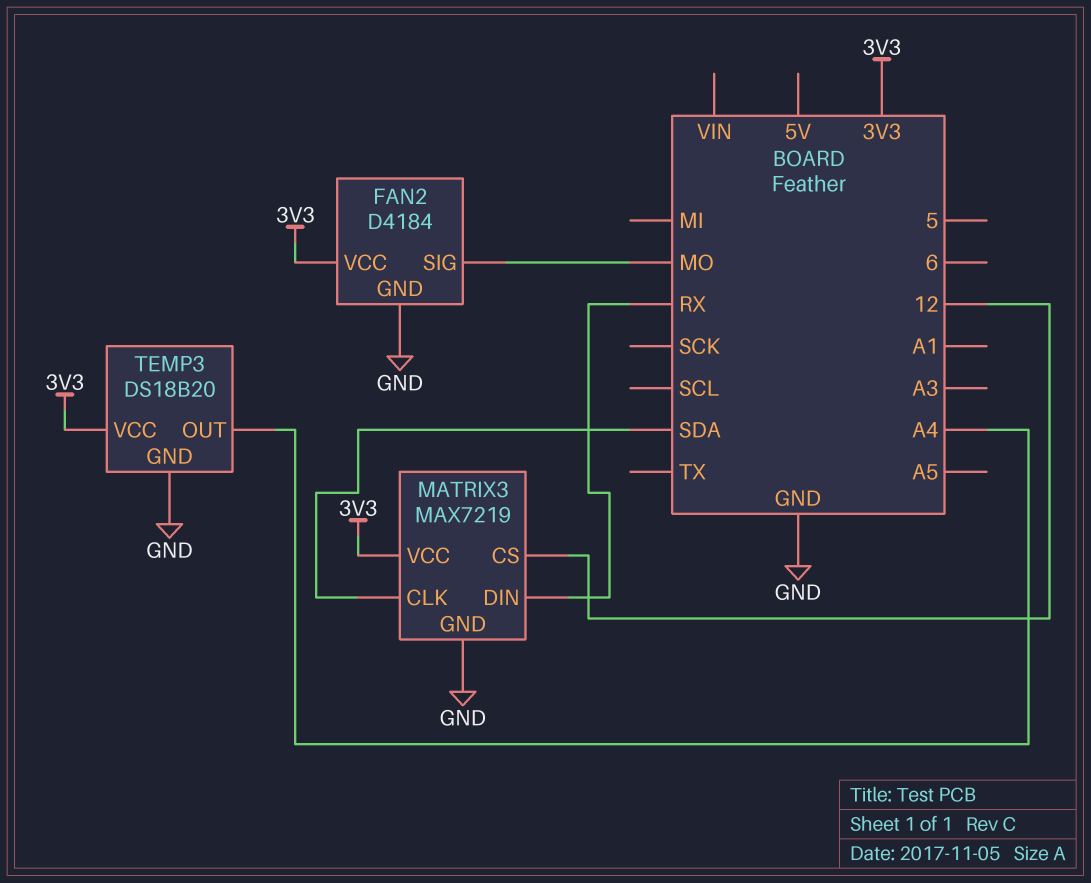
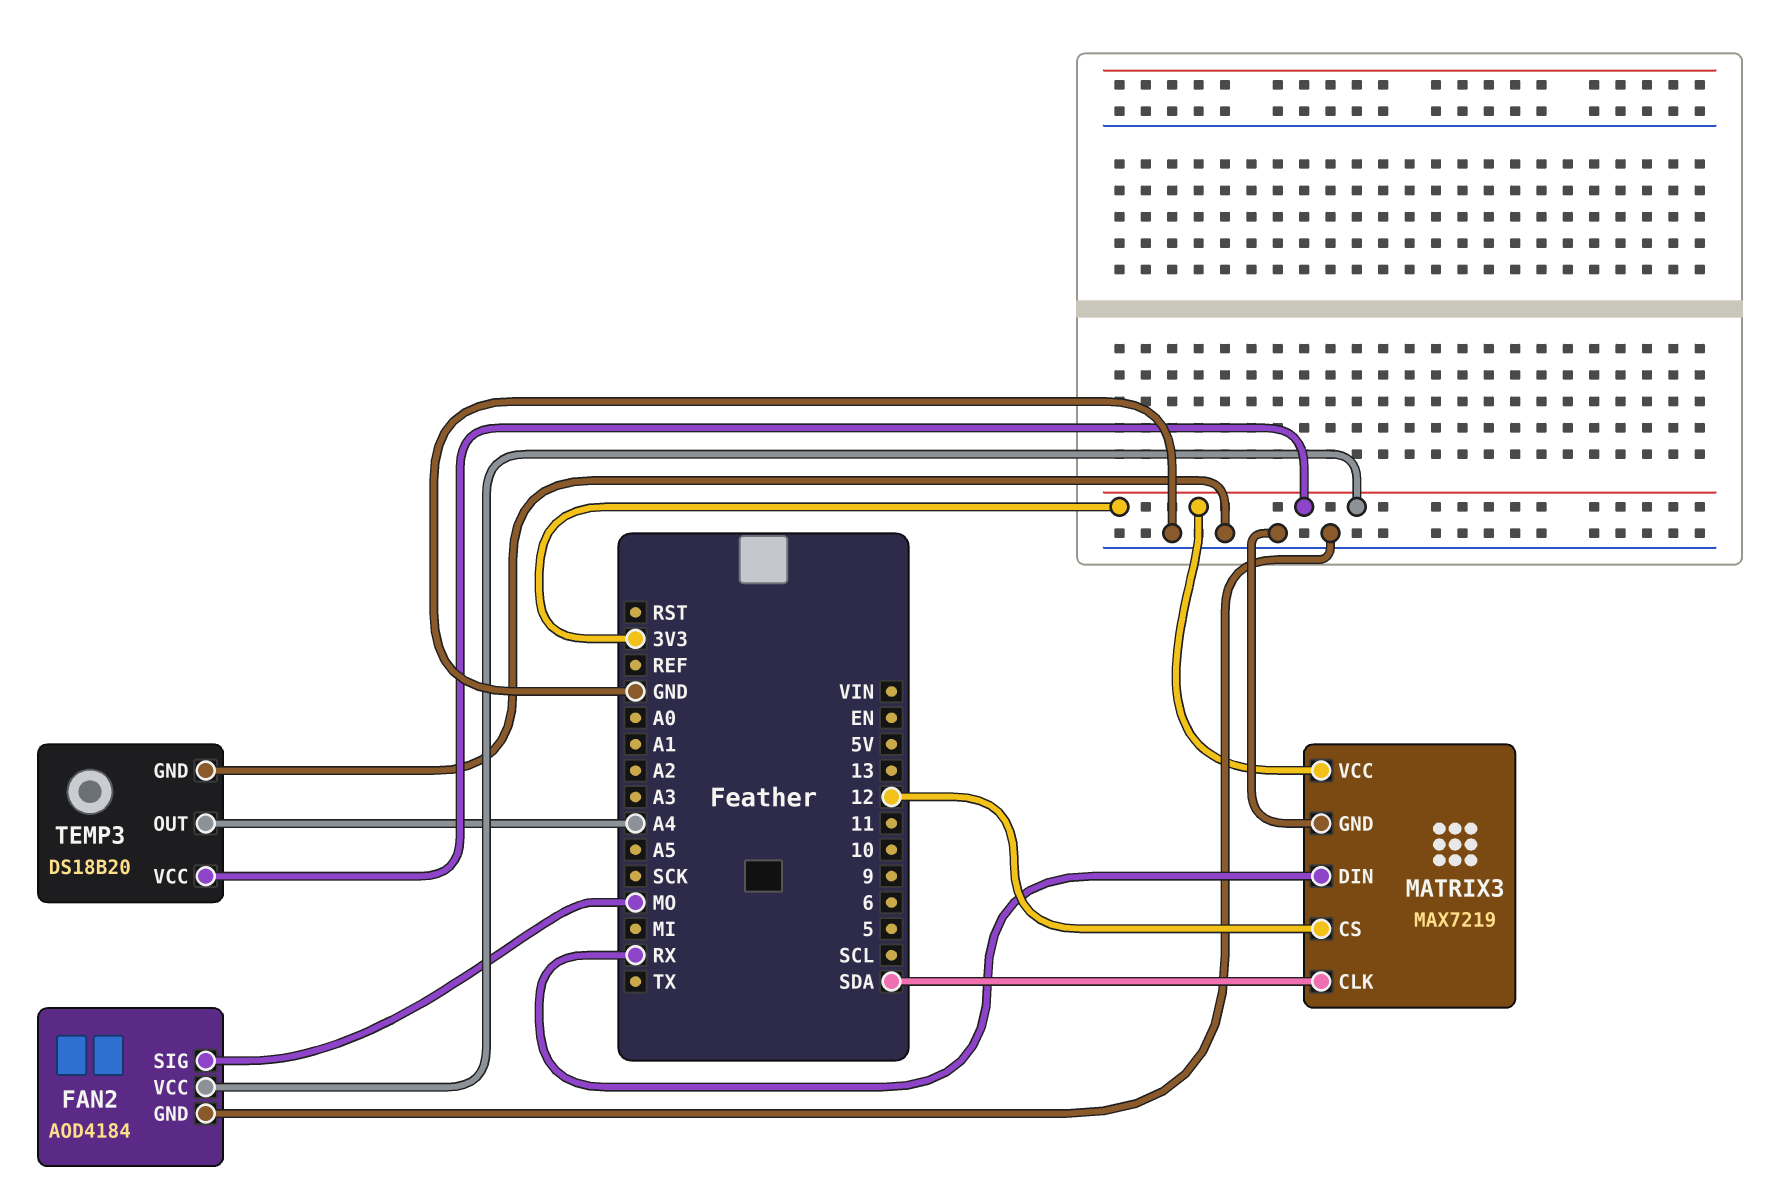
FAN2: D4184 -> AOD4184

